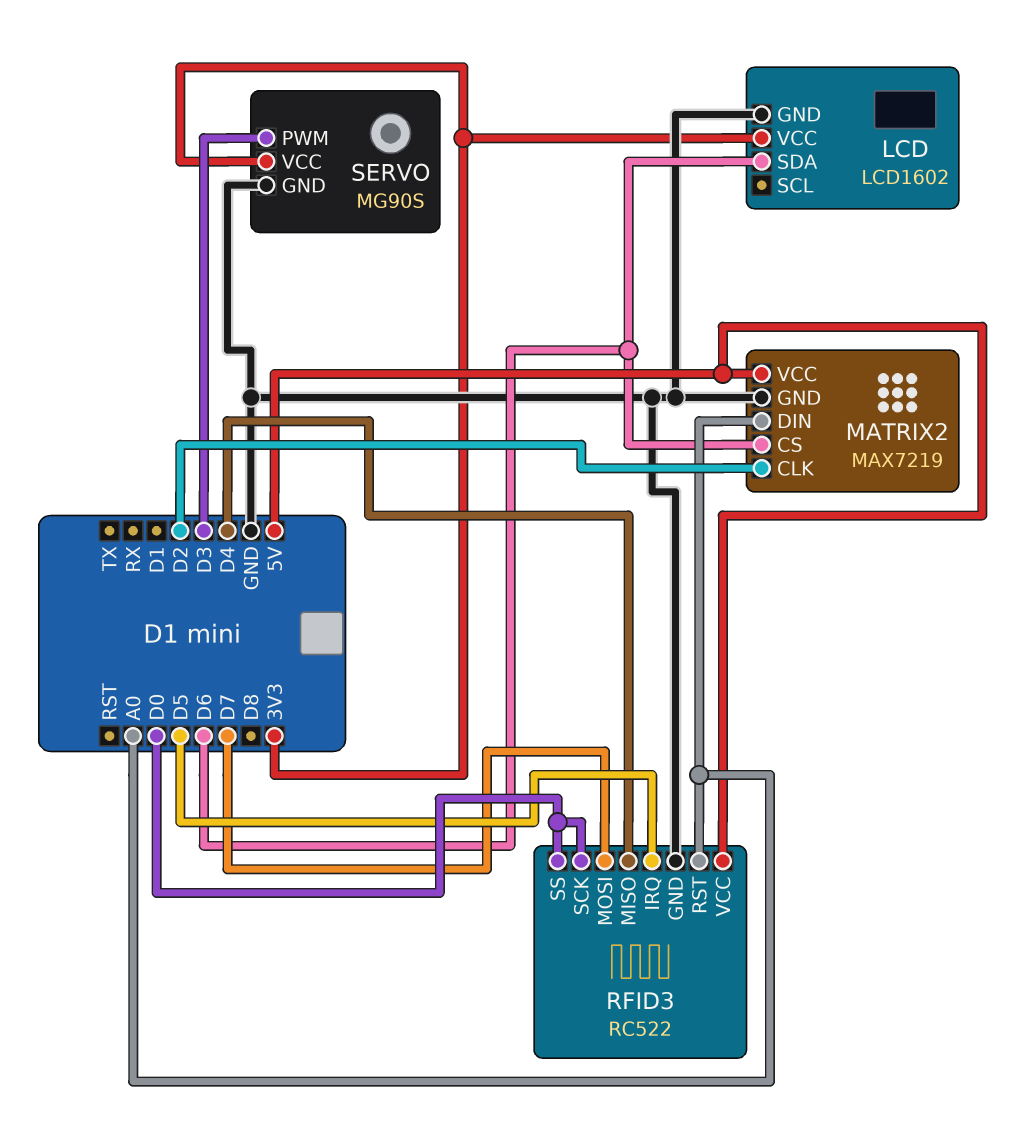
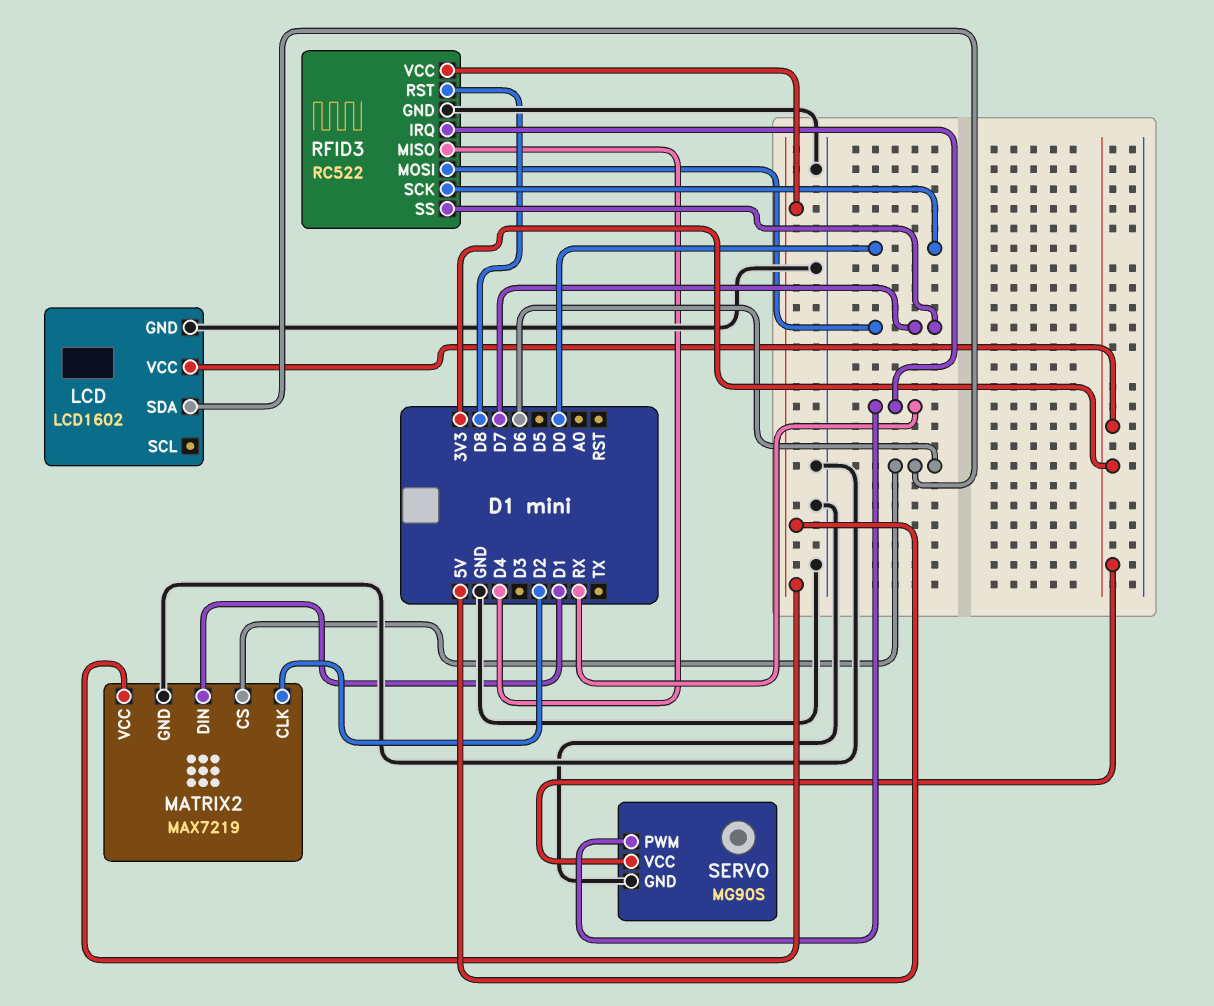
MATRIX2 pin DIN: A0 -> D1
RFID3 pin IRQ: D5 -> RX
RFID3 pin RST: A0 -> D8
RFID3 pin SS: D0 -> D7
SERVO pin PWM: D3 -> RX

